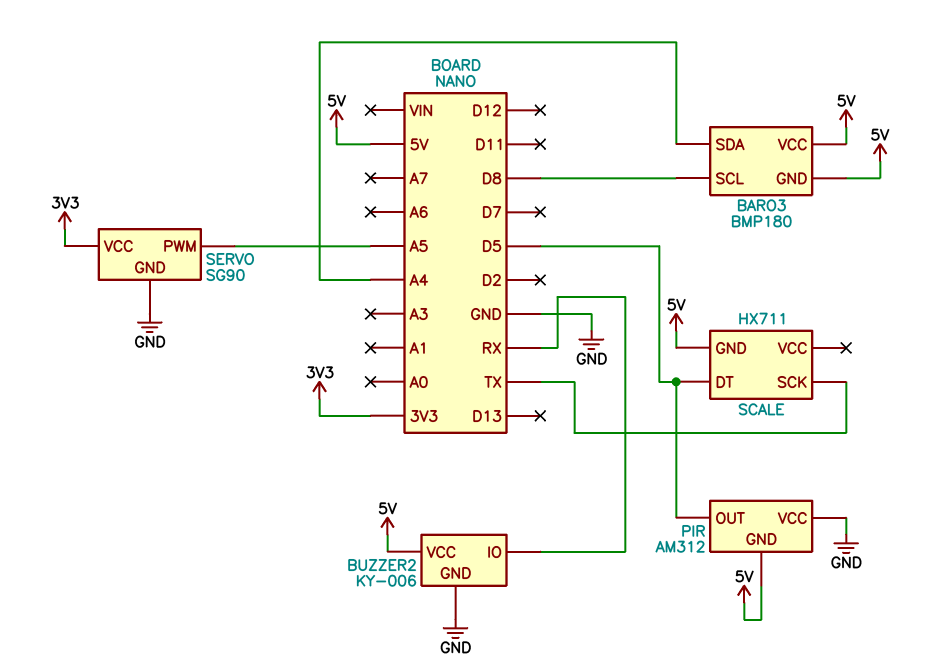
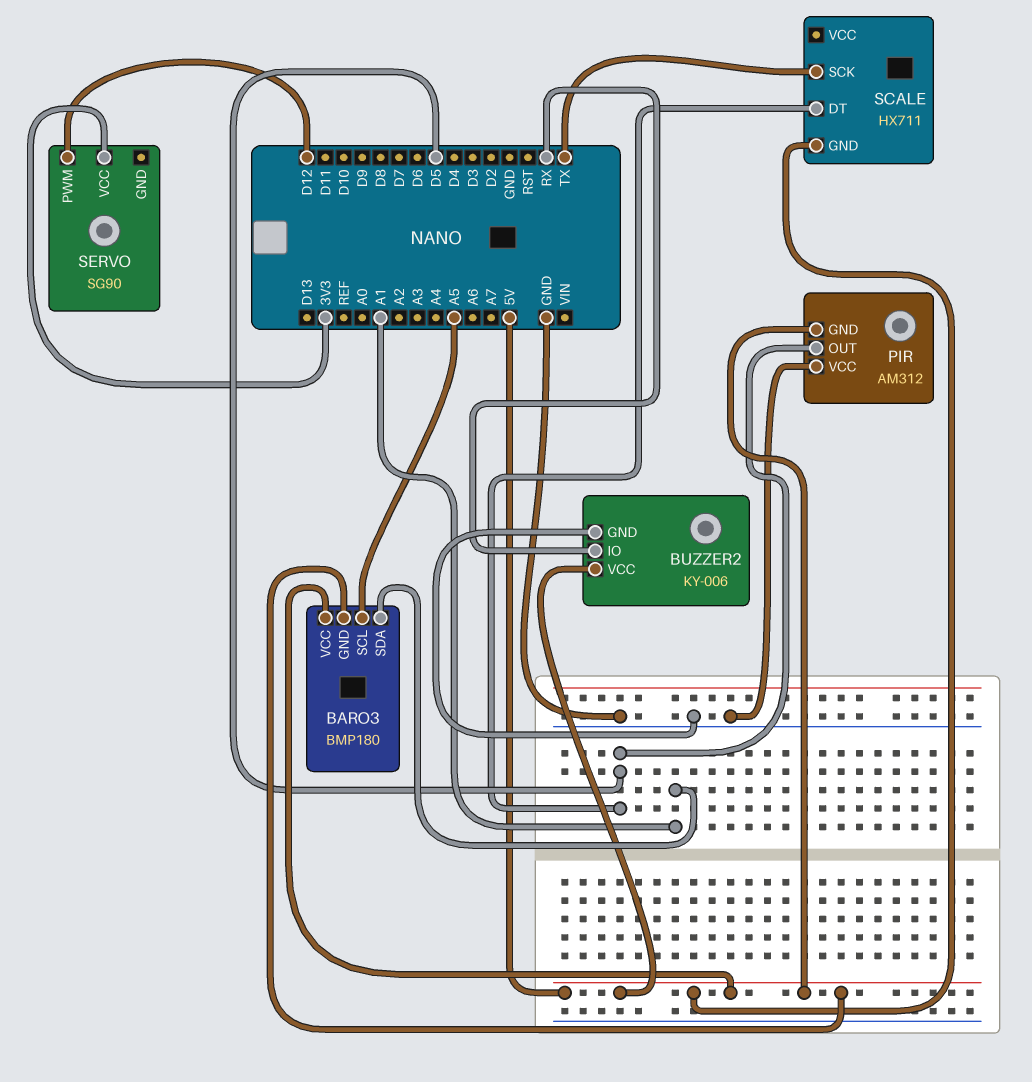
BARO3 pin SCL: D8 -> A5
BARO3 pin SDA: A4 -> A1
SERVO pin GND: GND -> none
SERVO pin PWM: A5 -> D12

